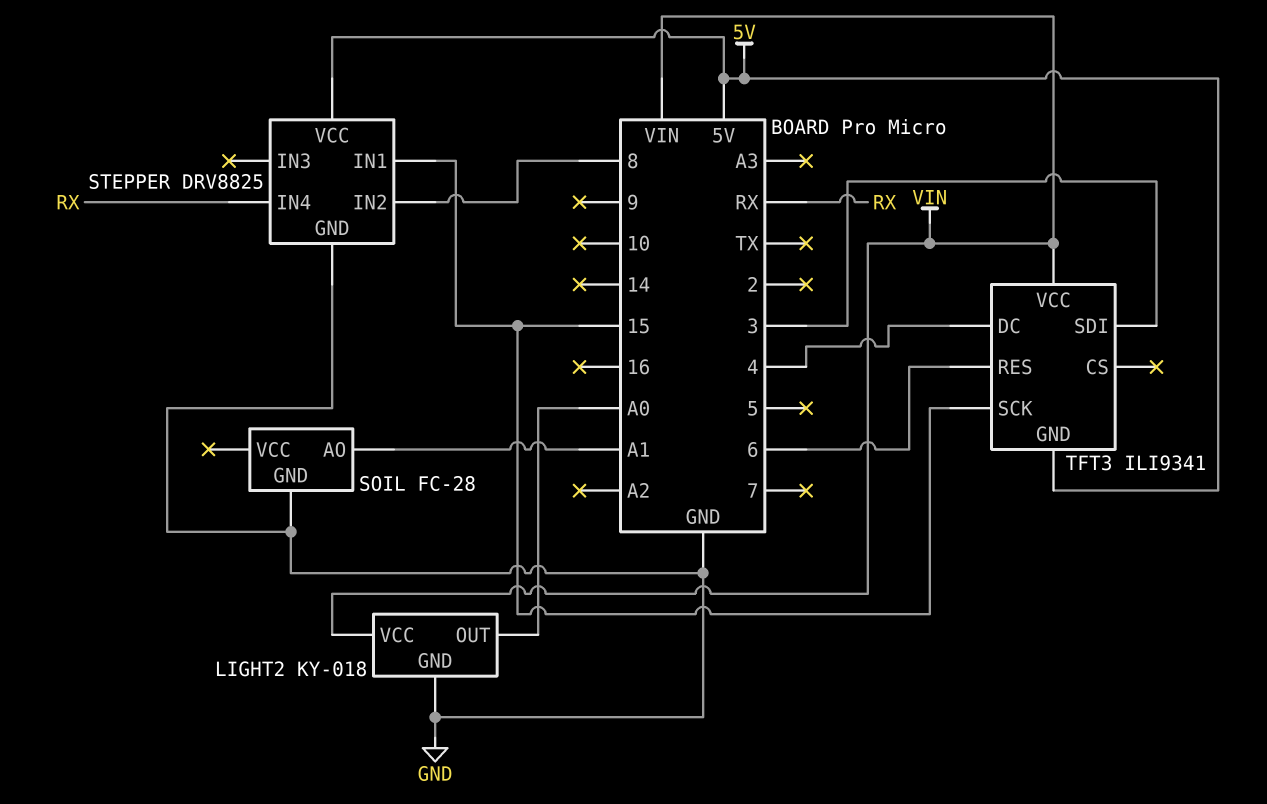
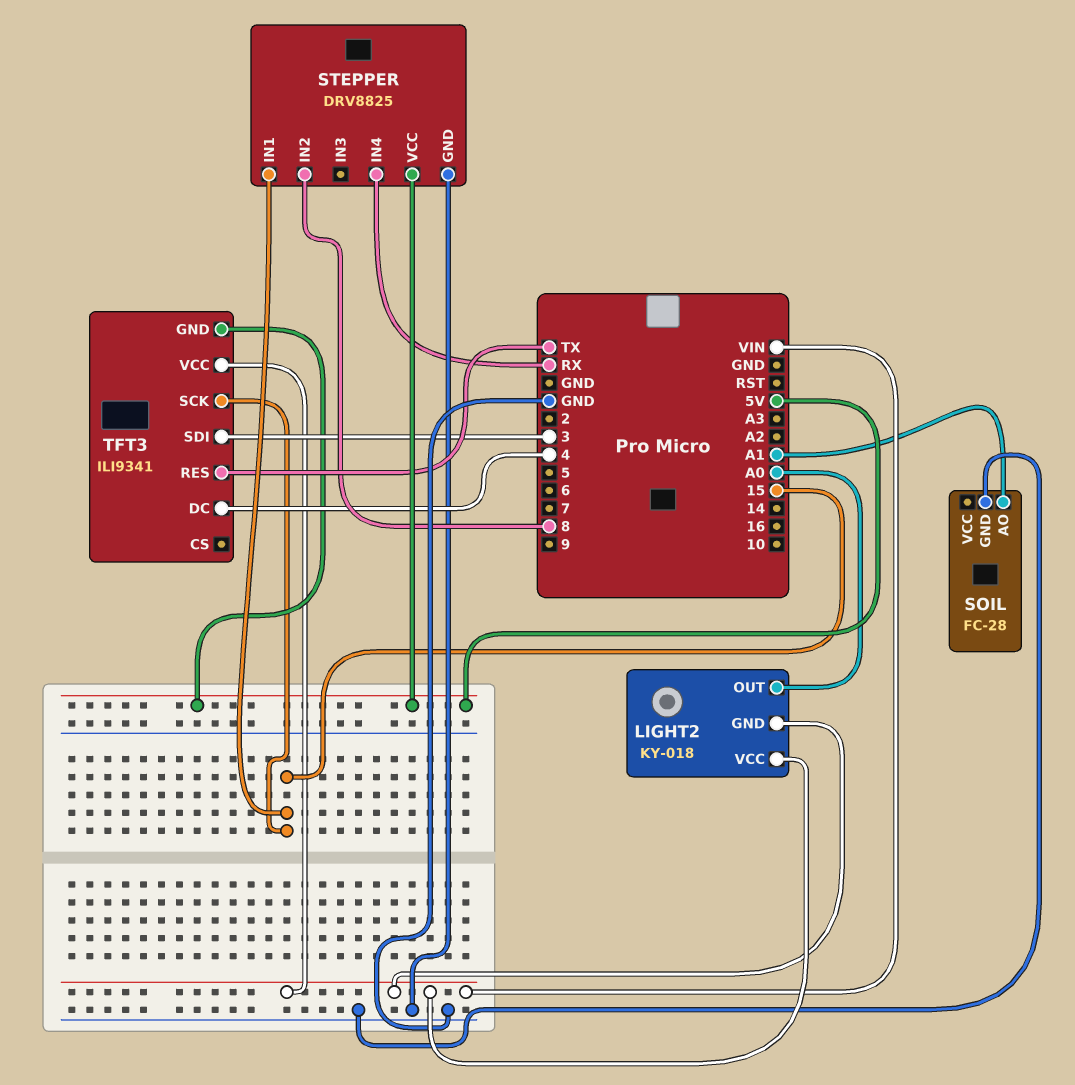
LIGHT2 pin GND: GND -> VIN
TFT3 pin RES: 6 -> TX

